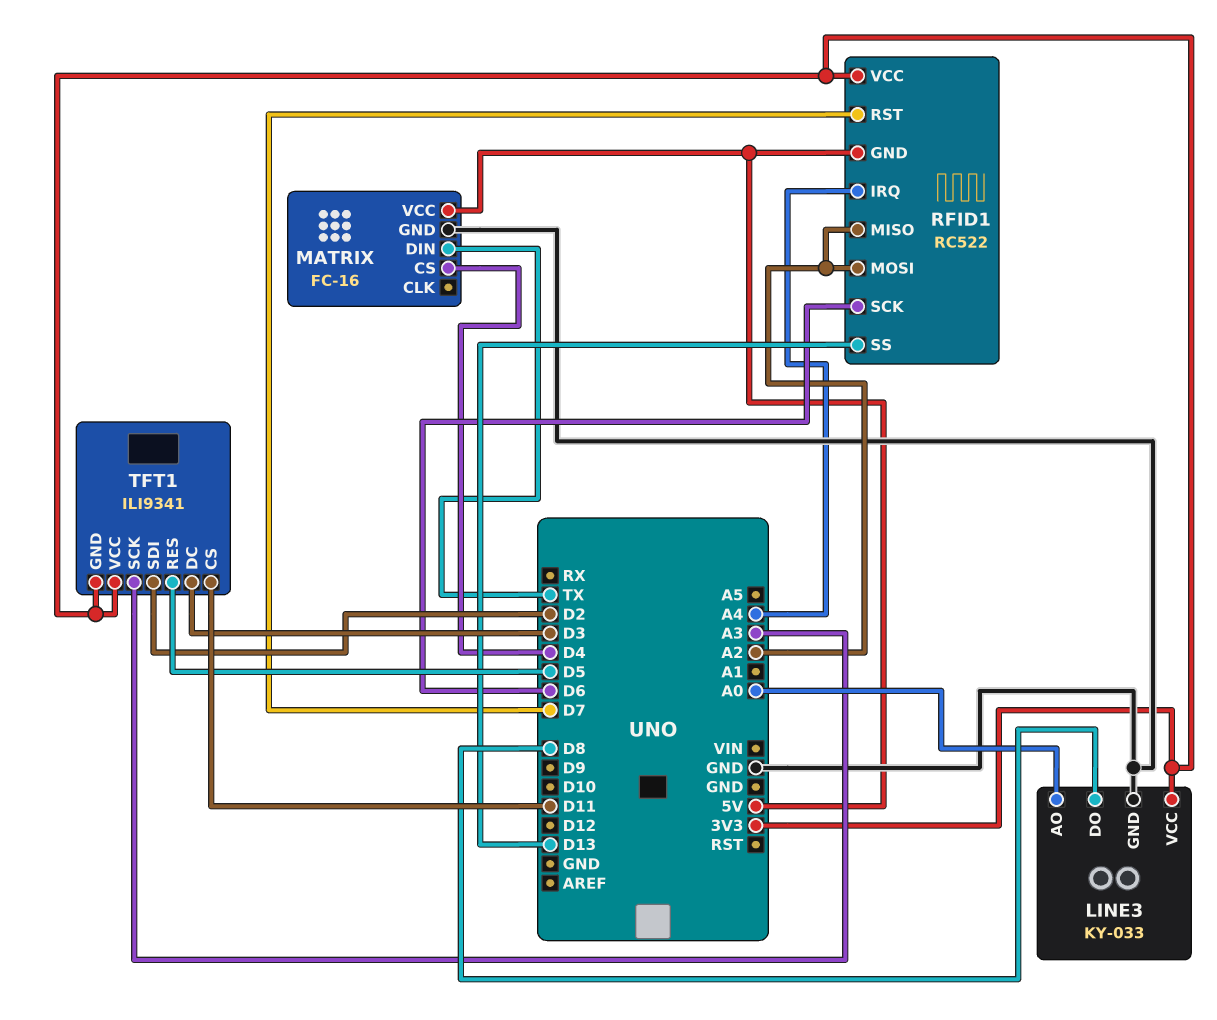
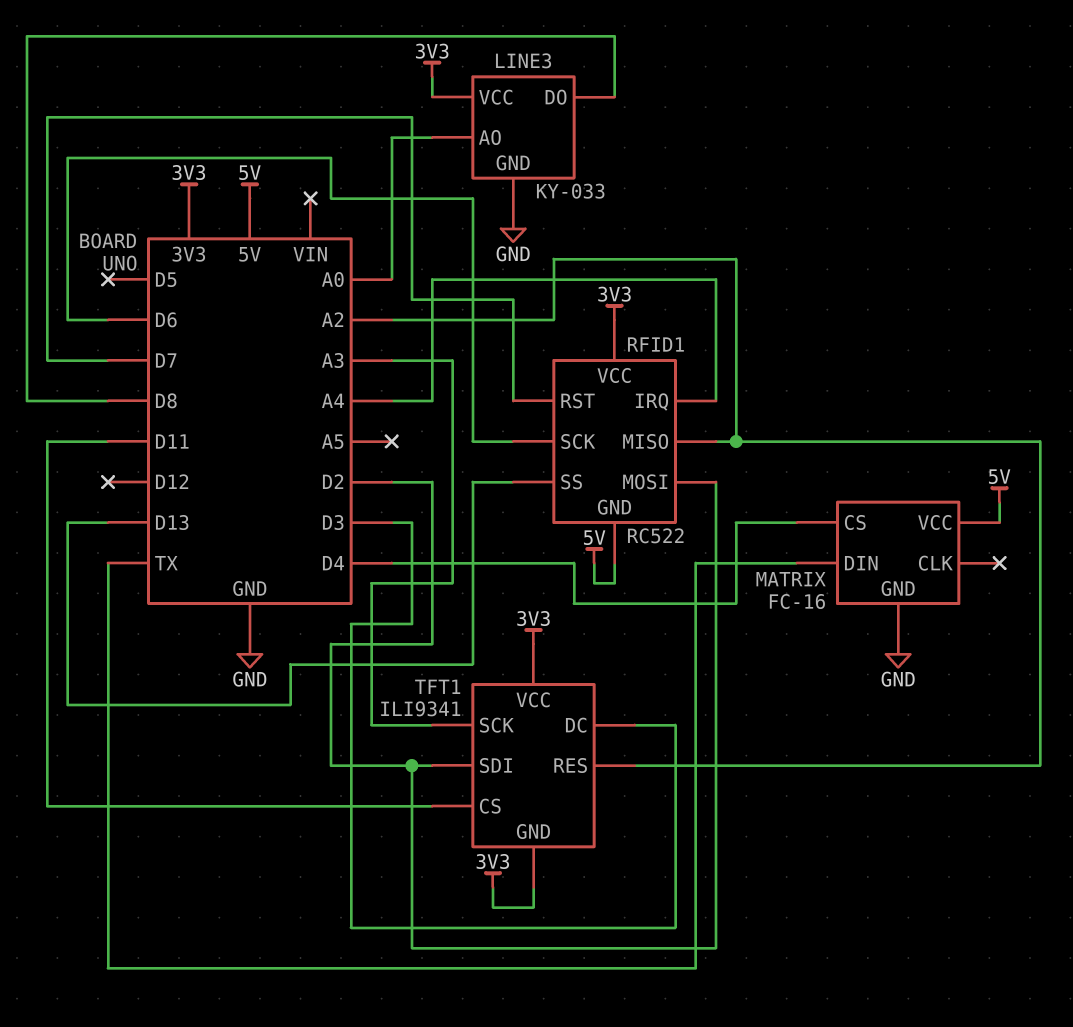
RFID1 pin MOSI: A2 -> D2
TFT1 pin RES: D5 -> A2

